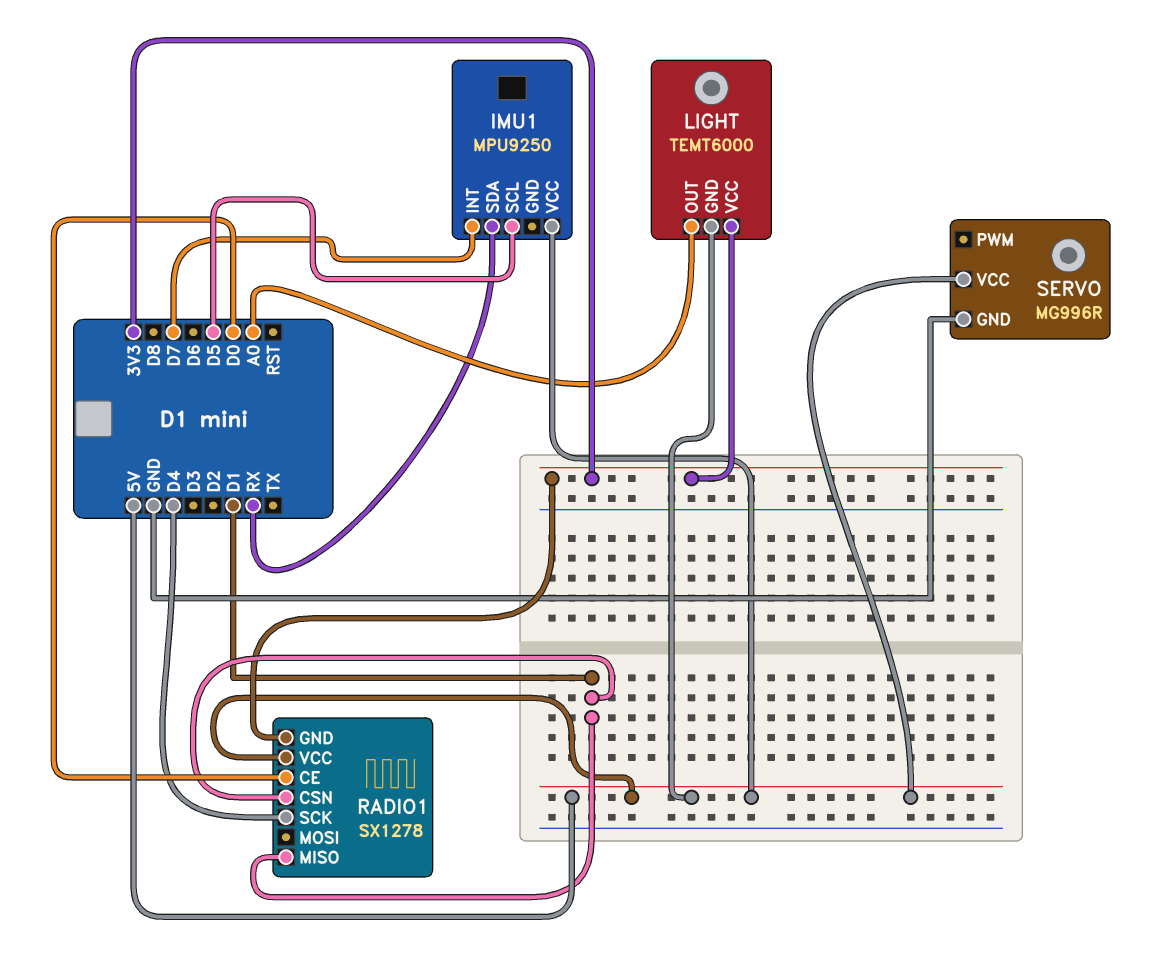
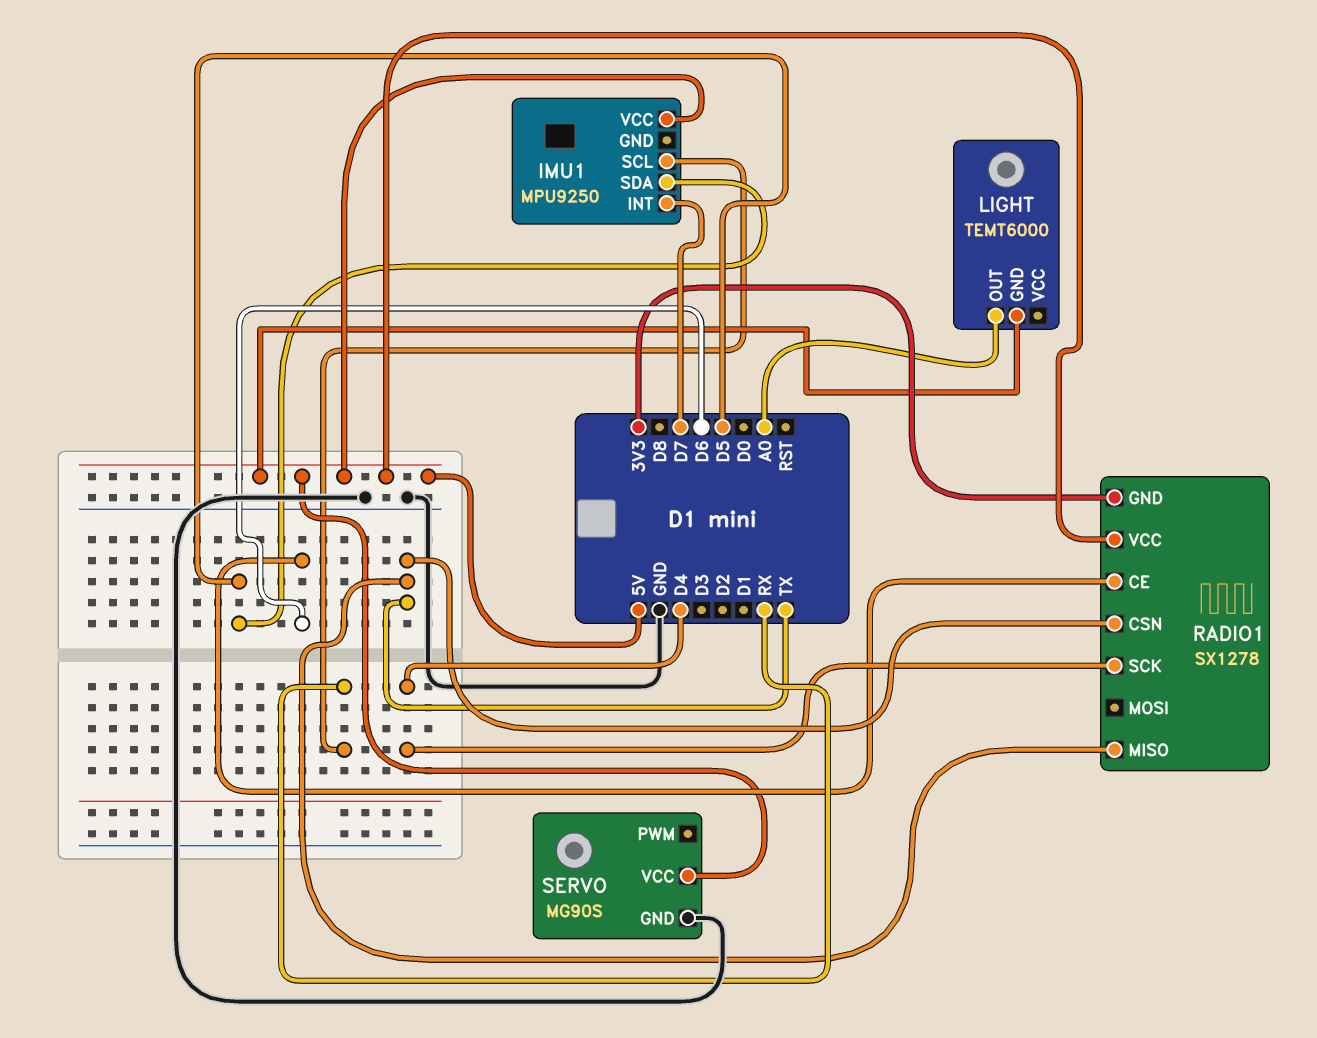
IMU1 pin SCL: D5 -> RX
IMU1 pin SDA: RX -> D5
LIGHT pin VCC: 3V3 -> none
RADIO1 pin CE: D0 -> D6
RADIO1 pin CSN: D1 -> TX
RADIO1 pin MISO: D1 -> TX
SERVO: MG996R -> MG90S

